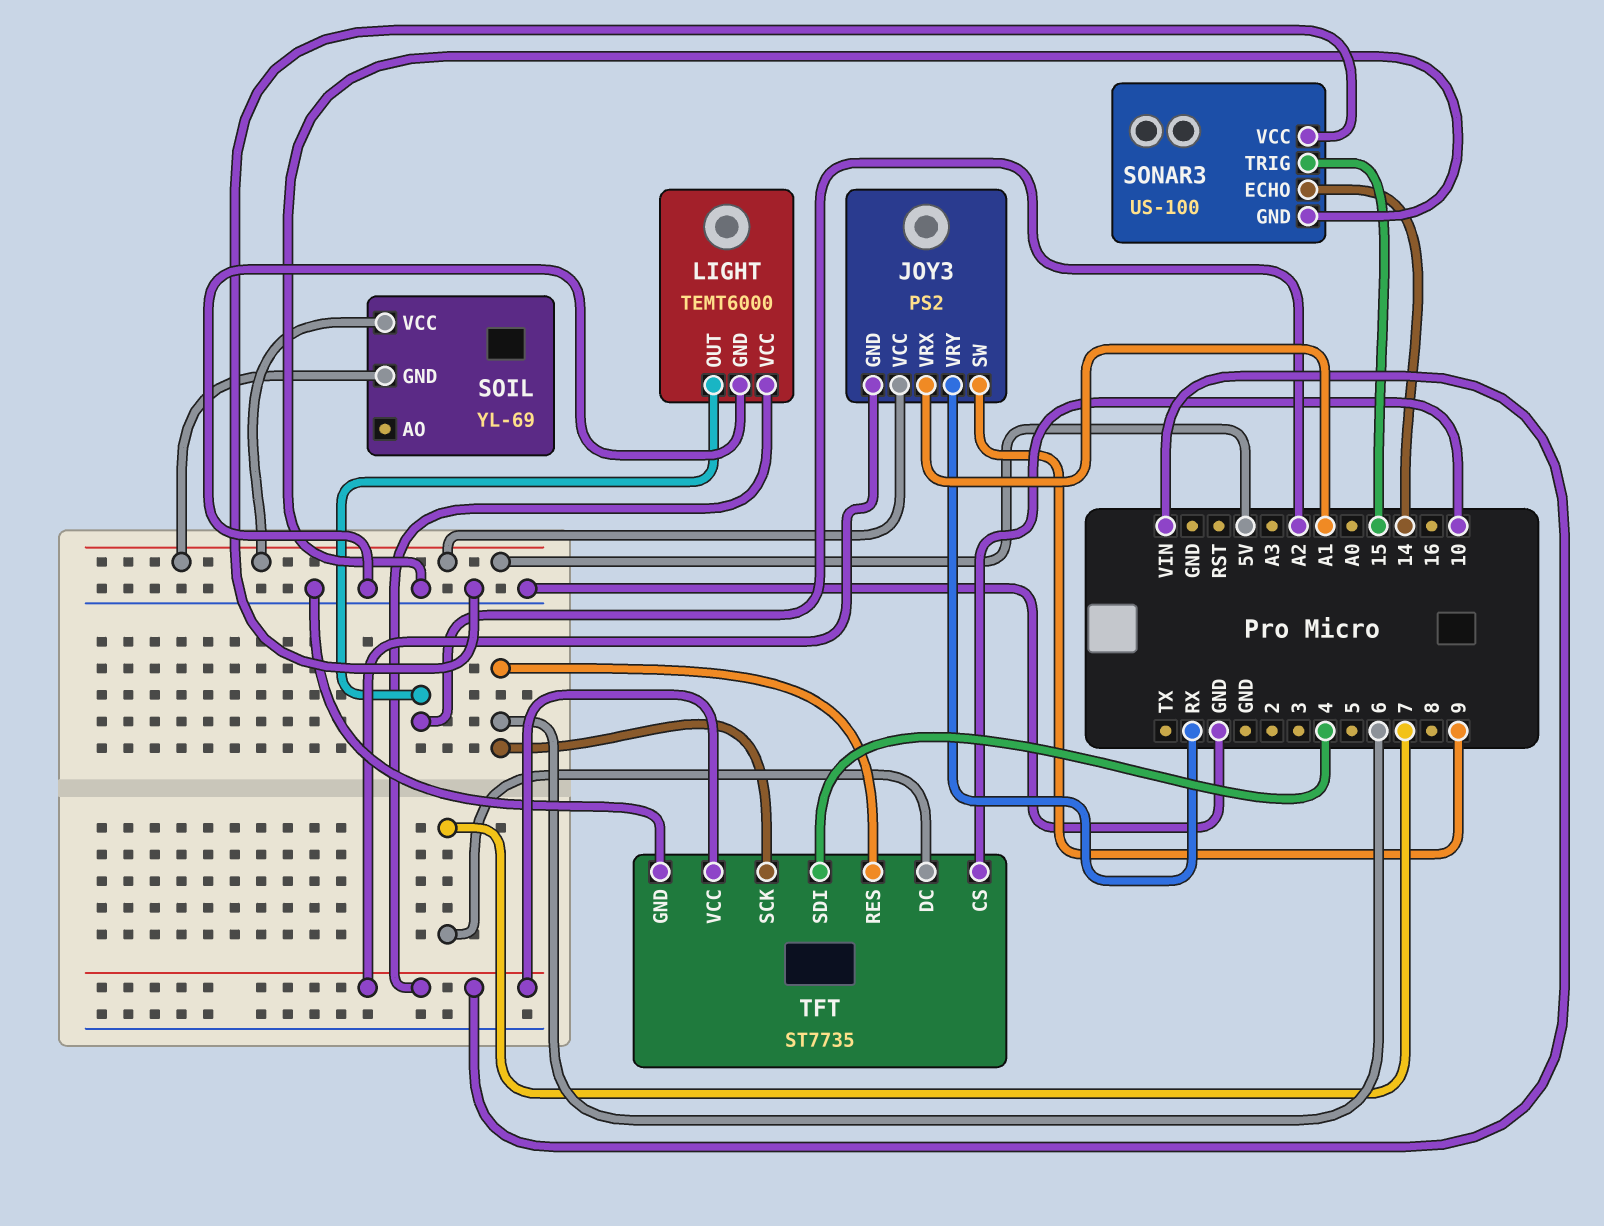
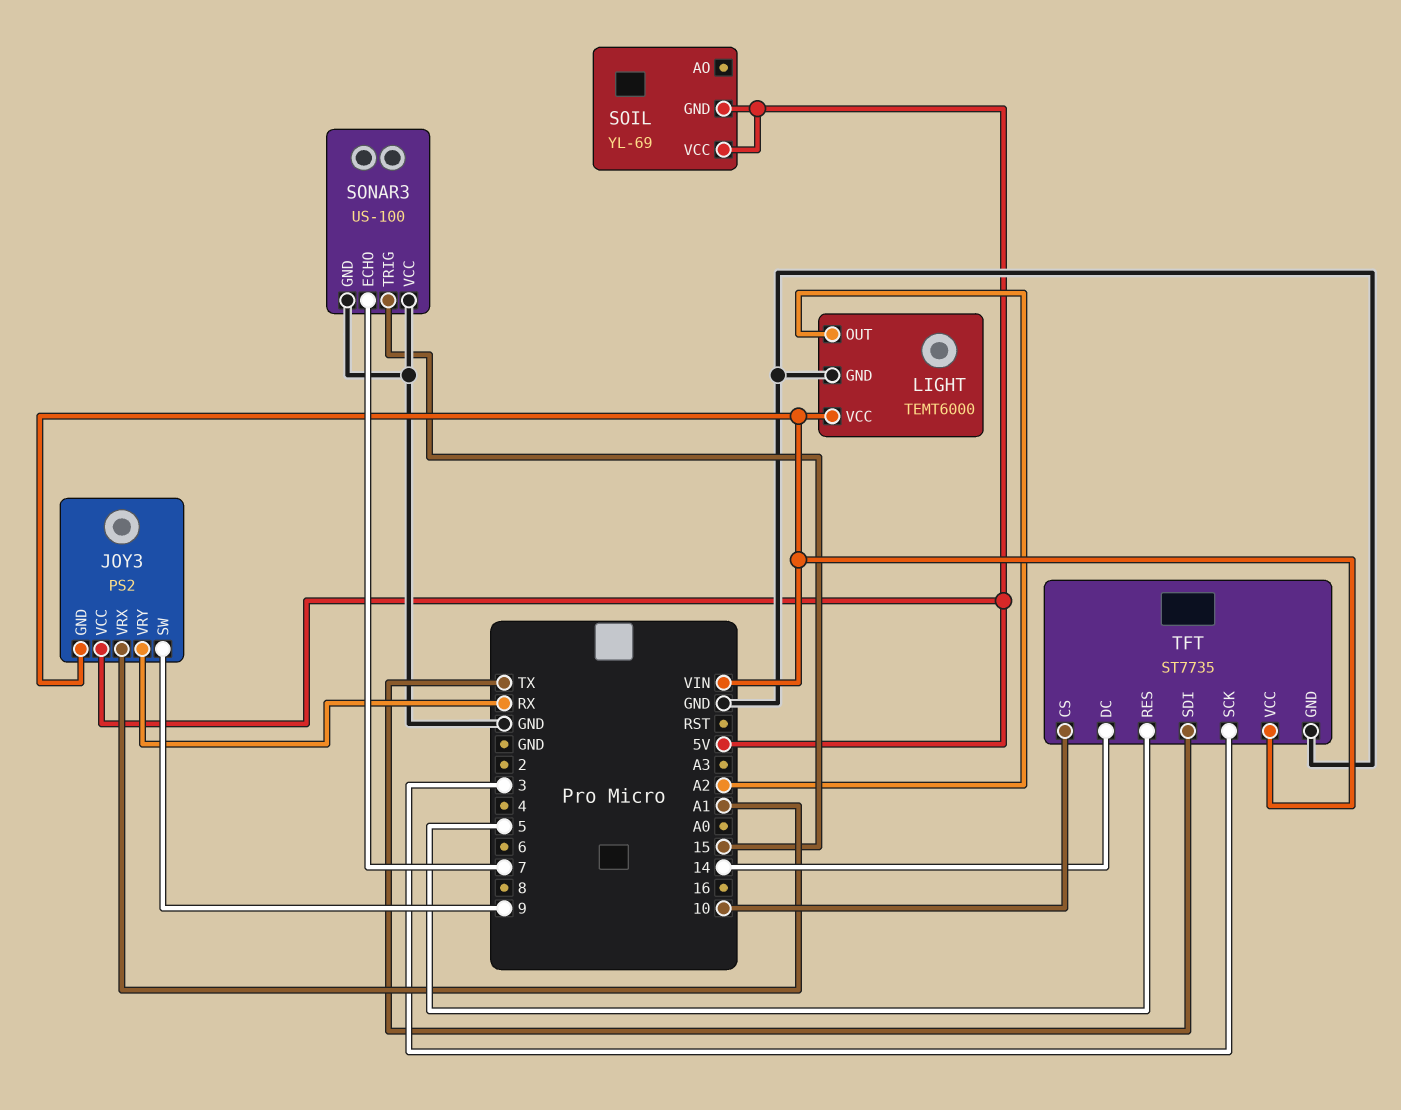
SONAR3 pin ECHO: 14 -> 7
TFT pin DC: 7 -> 14
TFT pin RES: 6 -> 5
TFT pin SCK: 6 -> 3
TFT pin SDI: 4 -> TX

